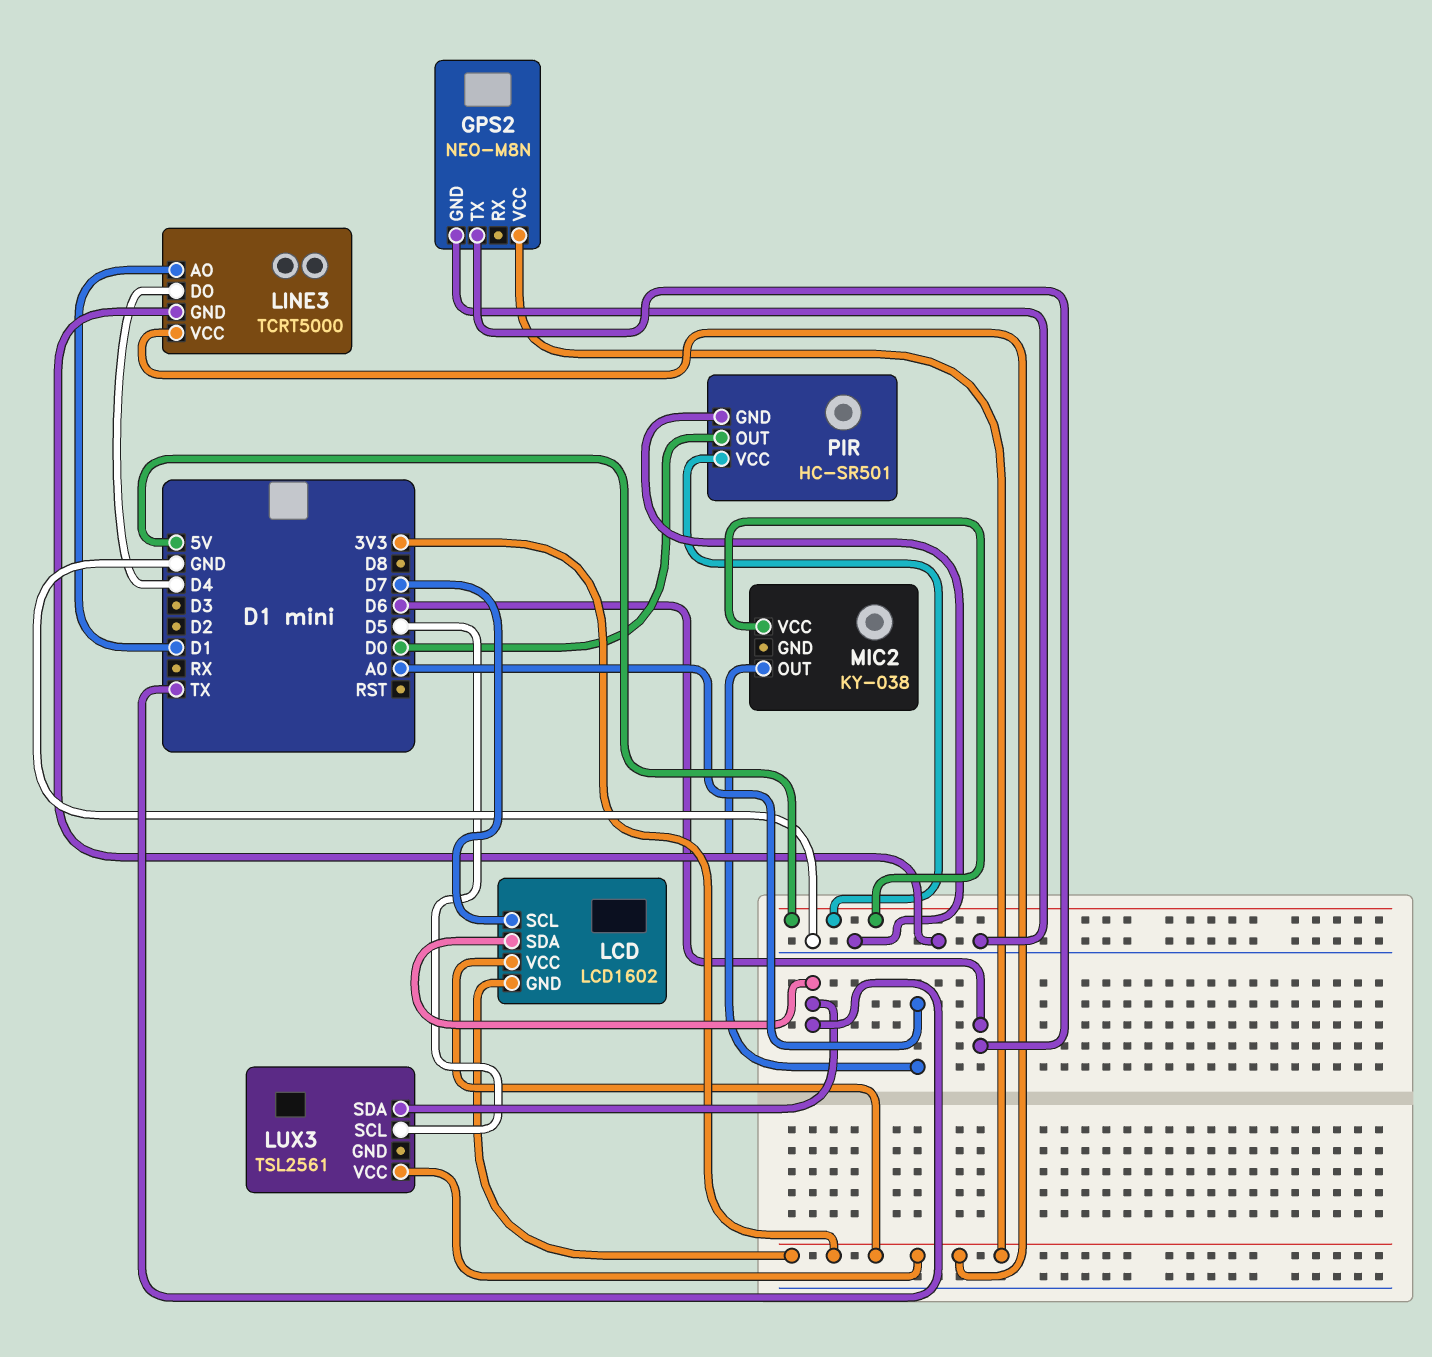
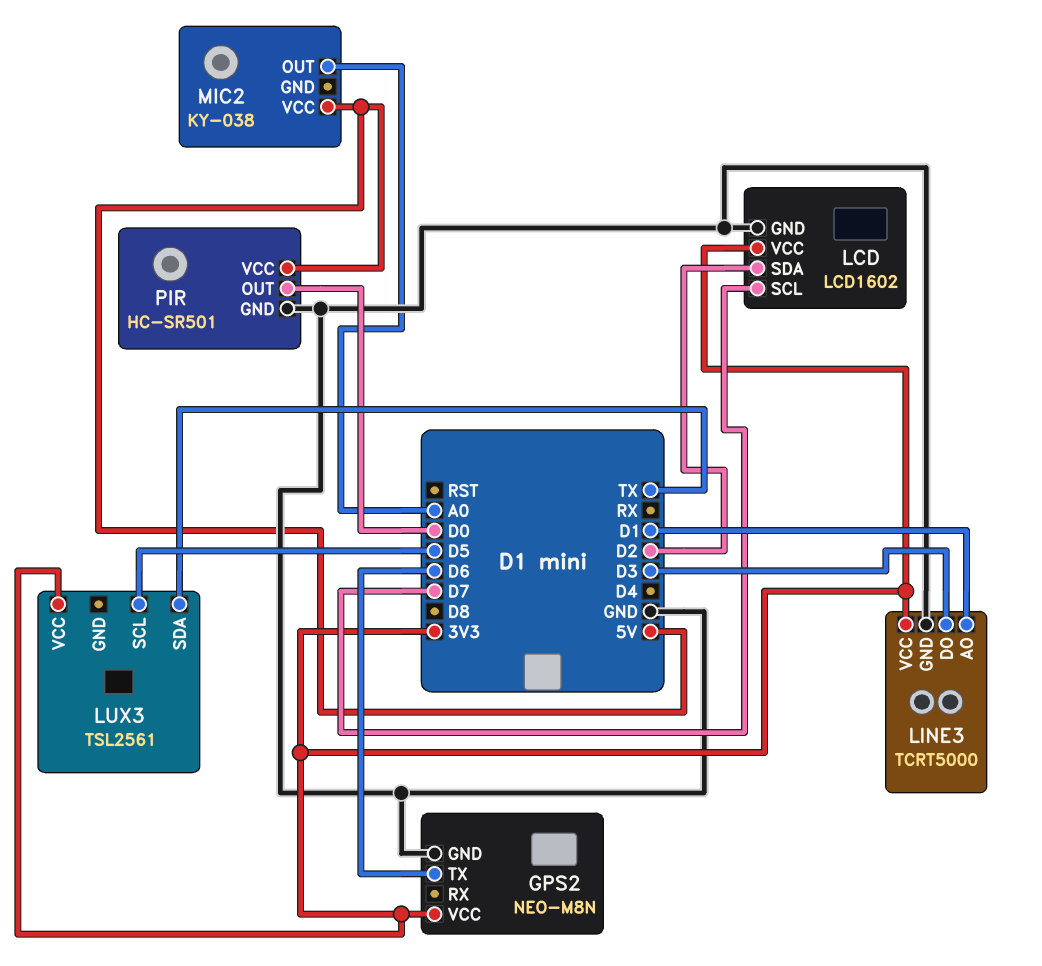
LCD pin GND: 3V3 -> GND
LCD pin SDA: TX -> D2
LINE3 pin DO: D4 -> D3

